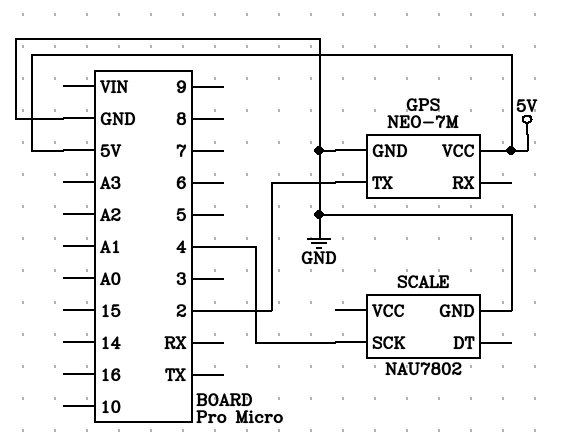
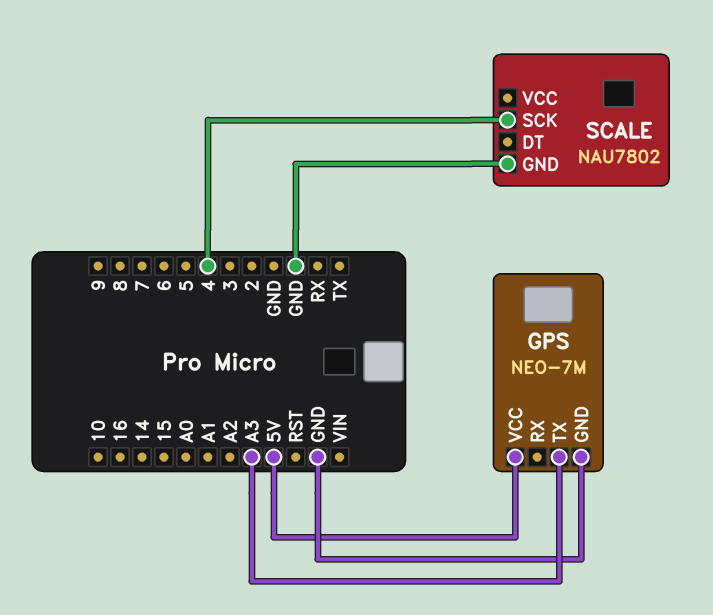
GPS pin TX: 2 -> A3

